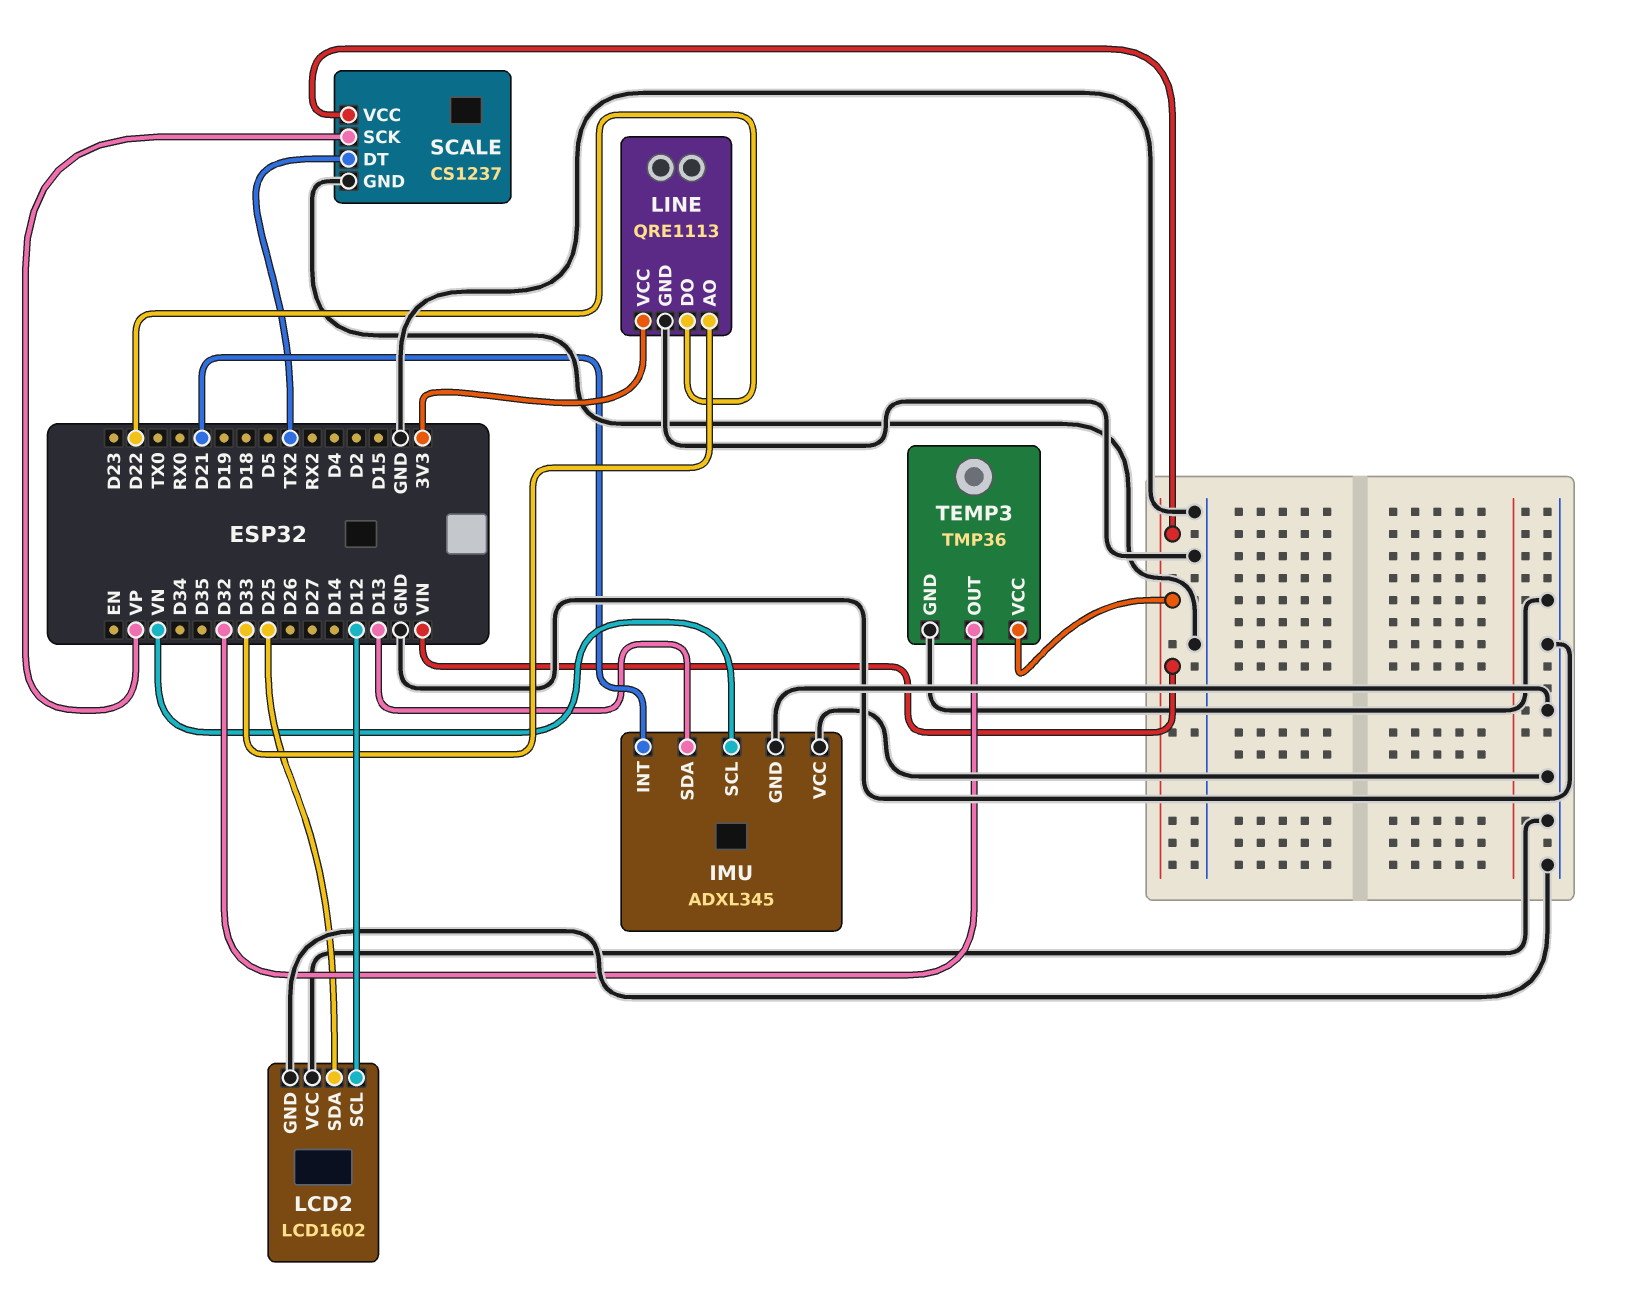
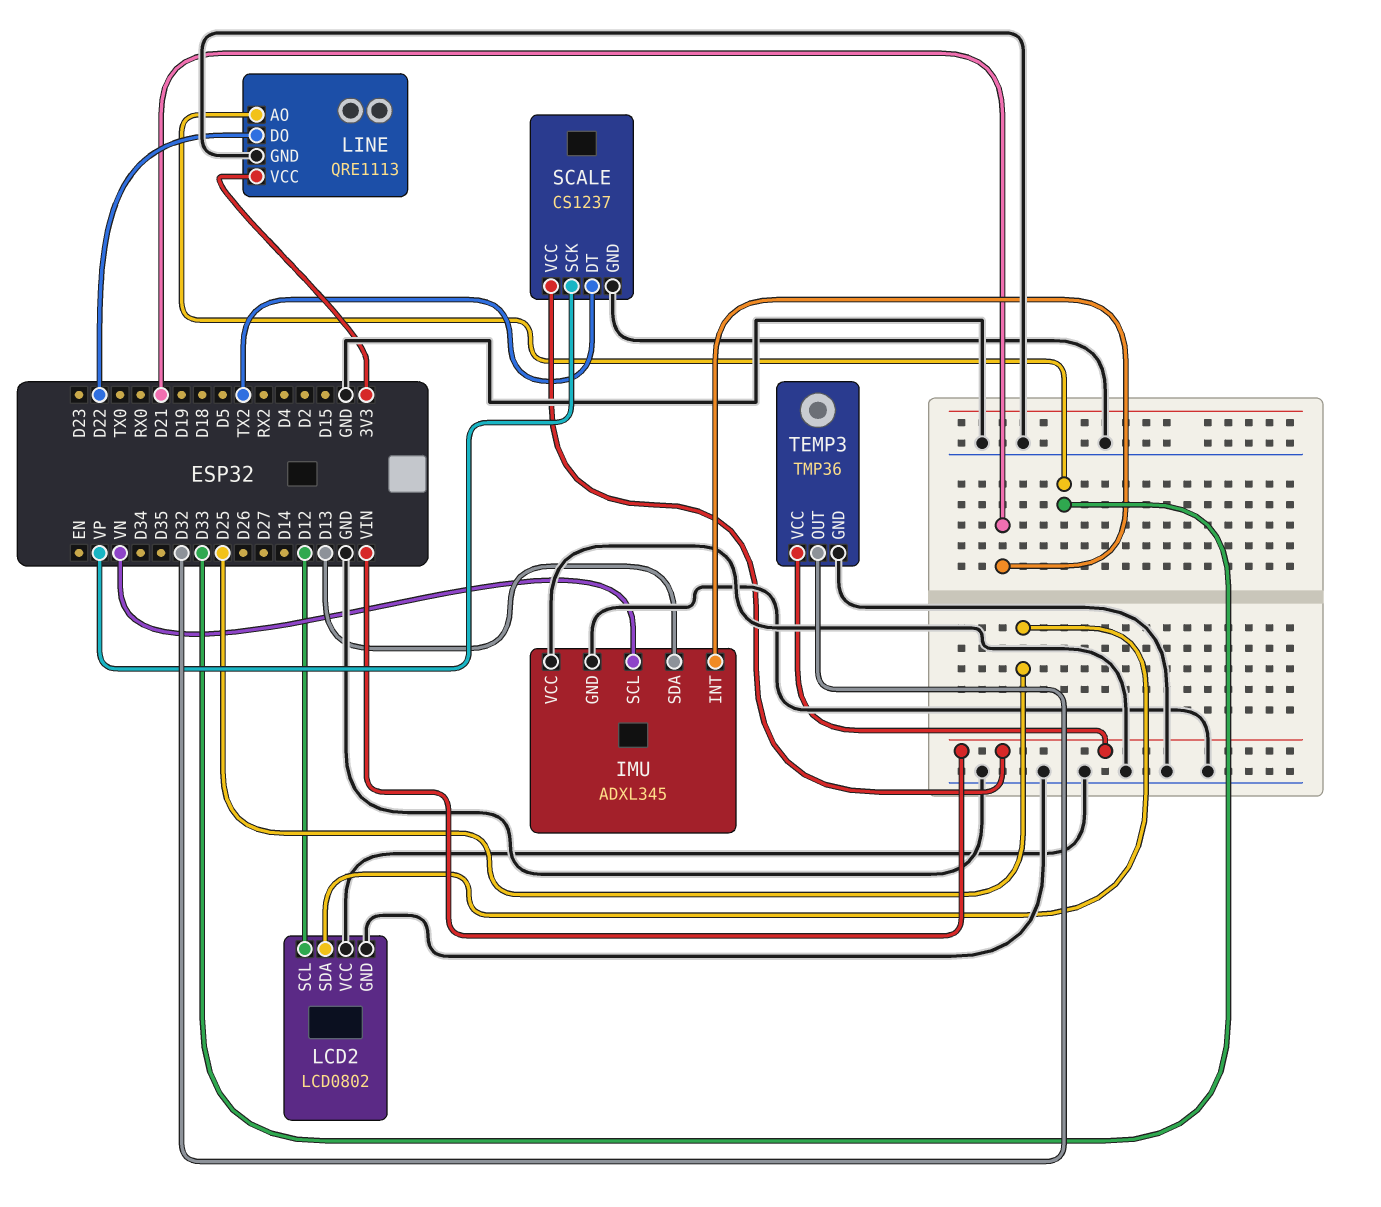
LCD2: LCD1602 -> LCD0802

